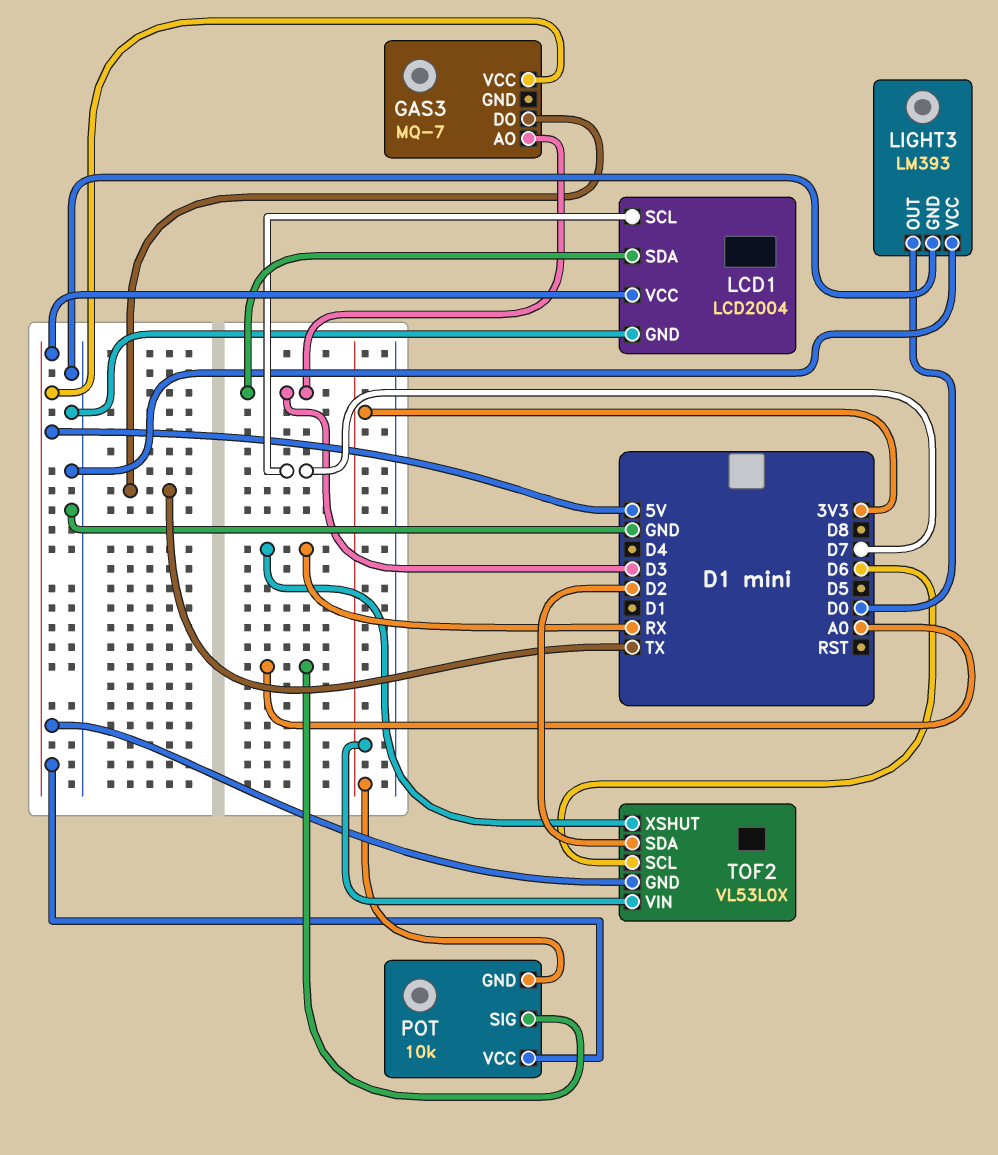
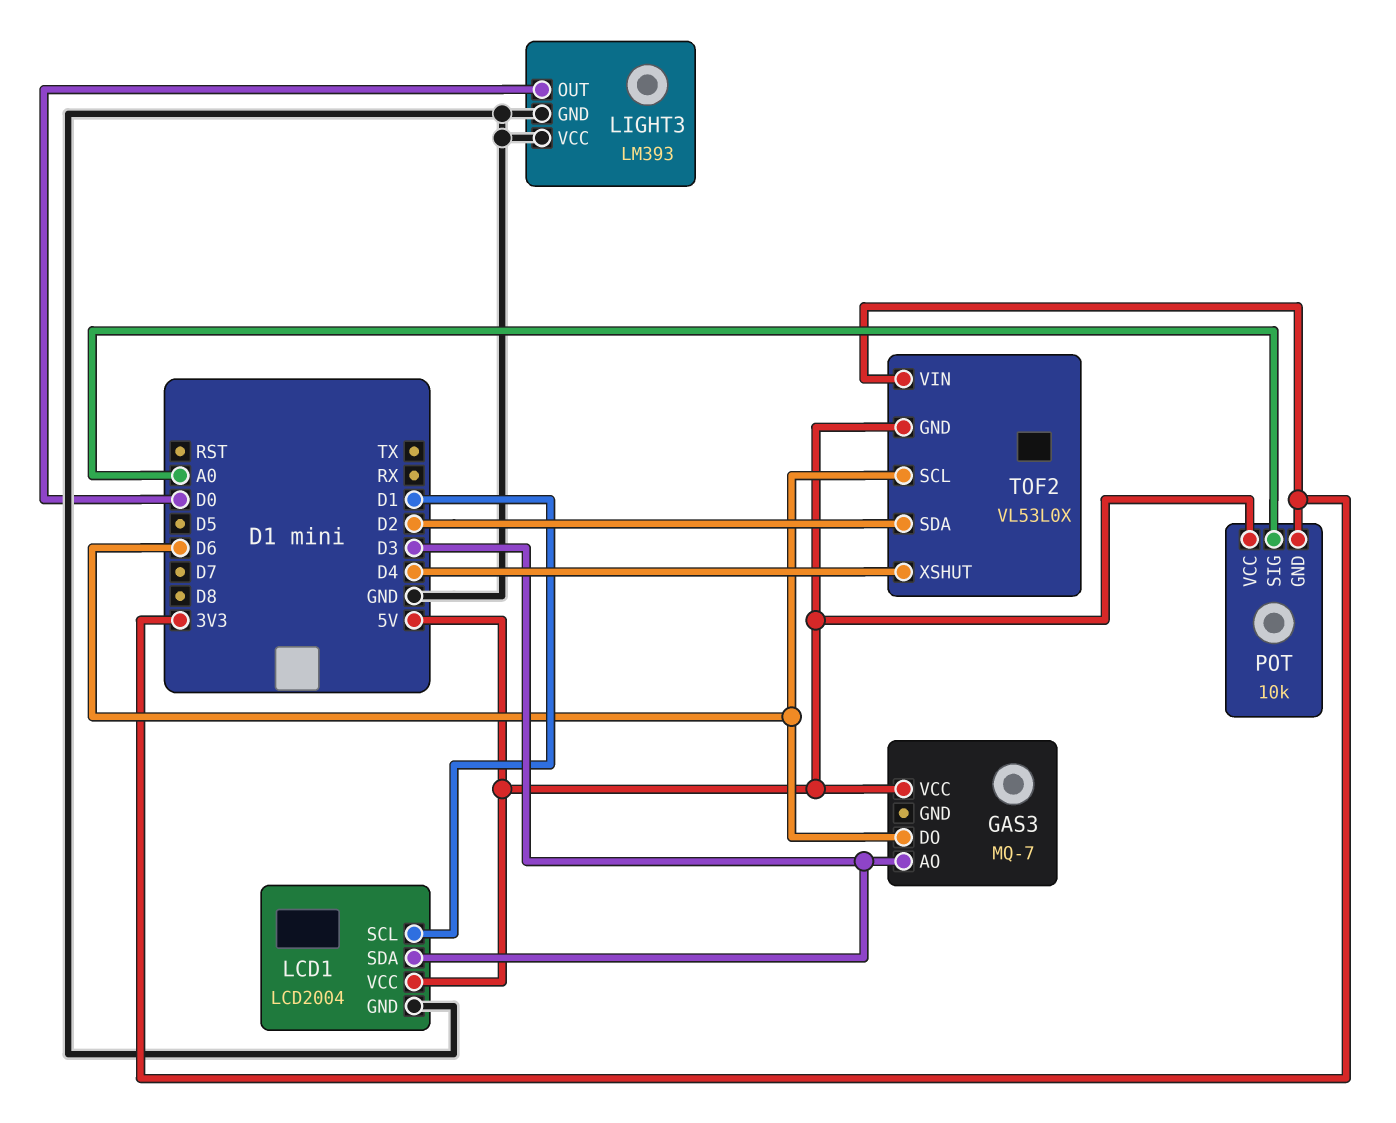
GAS3 pin DO: TX -> D6
LCD1 pin SCL: D7 -> D1
TOF2 pin XSHUT: RX -> D4

